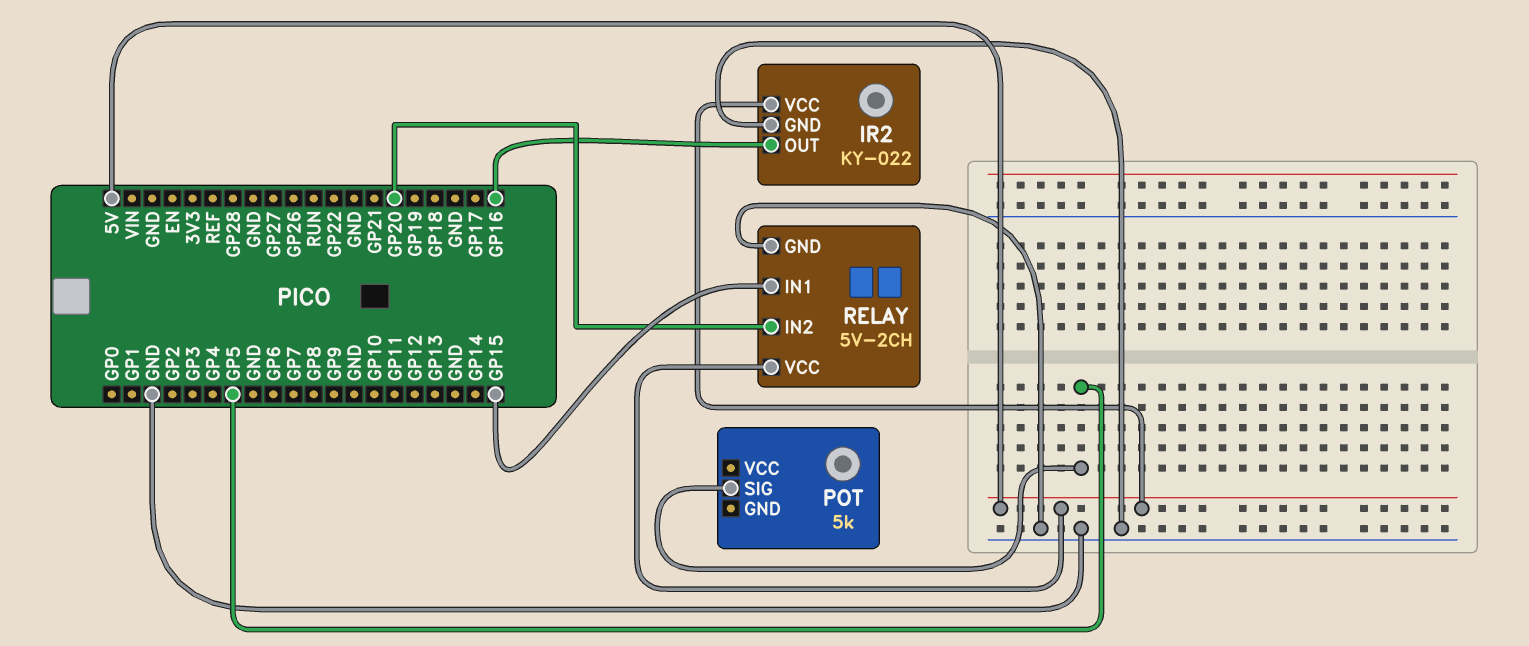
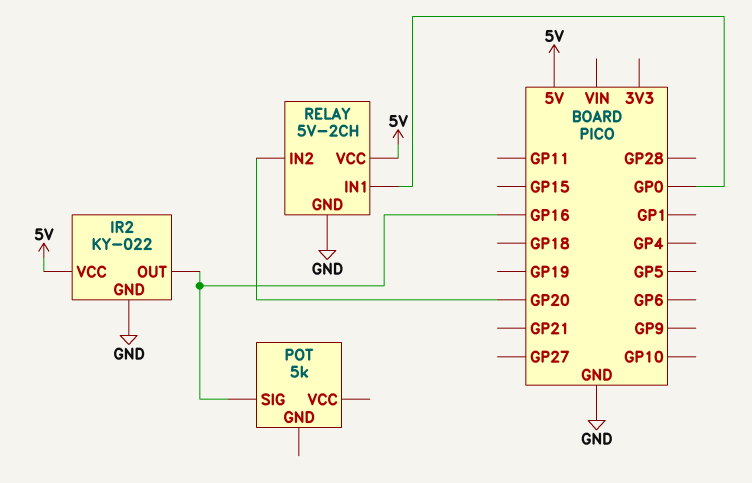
POT pin SIG: GP5 -> GP16
RELAY pin IN1: GP15 -> GP0

